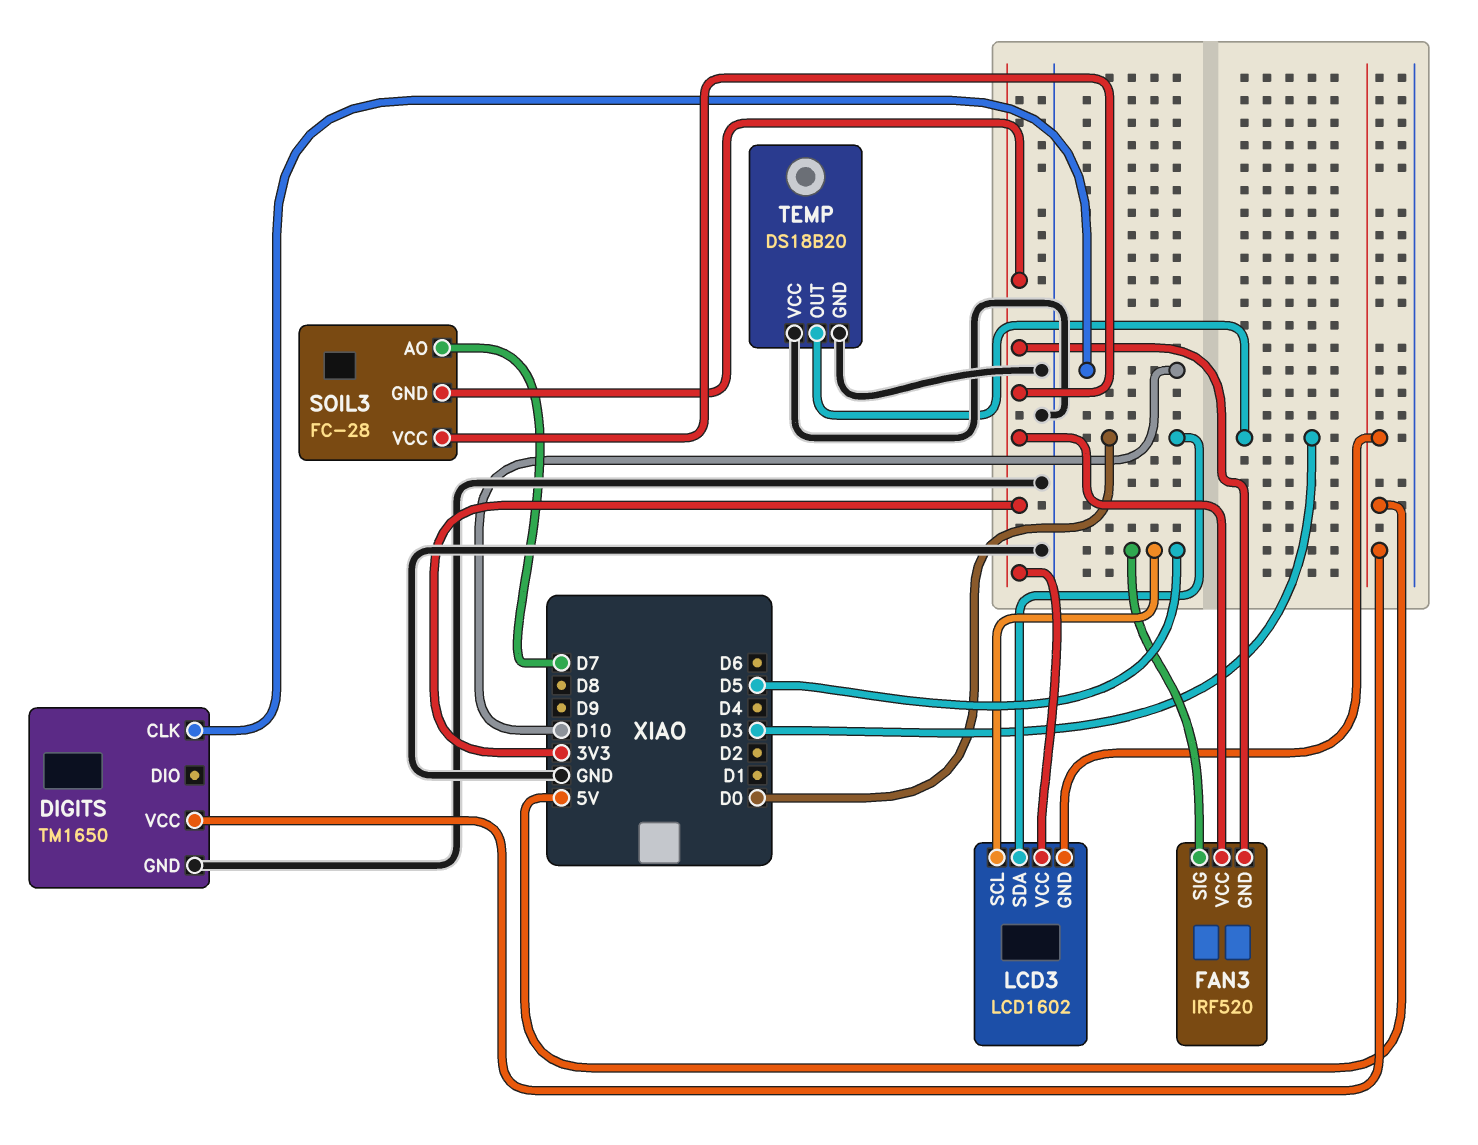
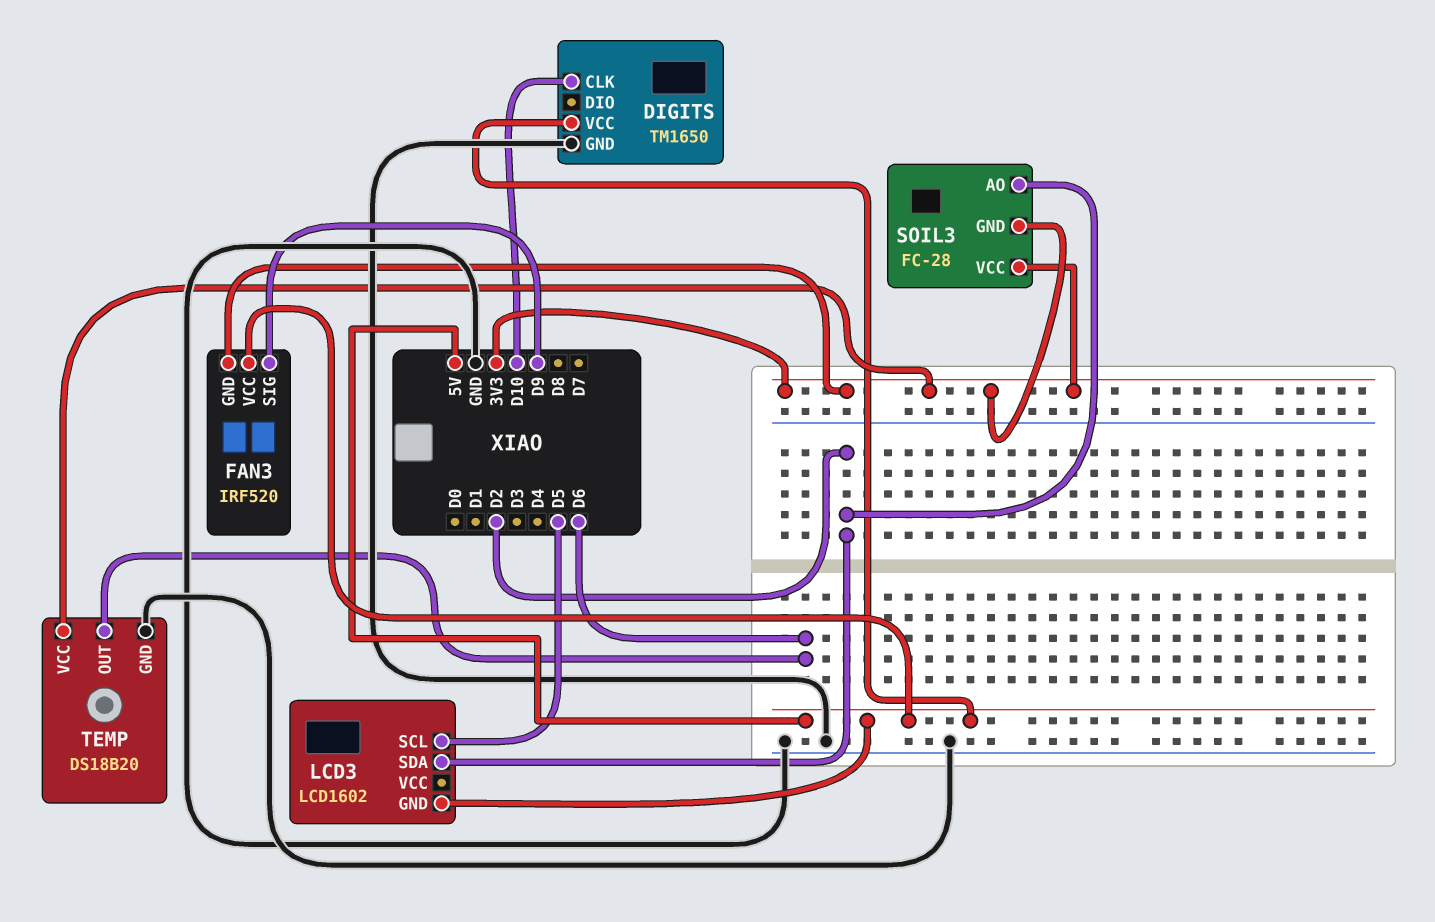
FAN3 pin SIG: D5 -> D9
FAN3 pin VCC: 3V3 -> 5V
LCD3 pin SDA: D0 -> D2
LCD3 pin VCC: 3V3 -> none
SOIL3 pin AO: D7 -> D2
TEMP pin OUT: D3 -> D6
TEMP pin VCC: GND -> 3V3

